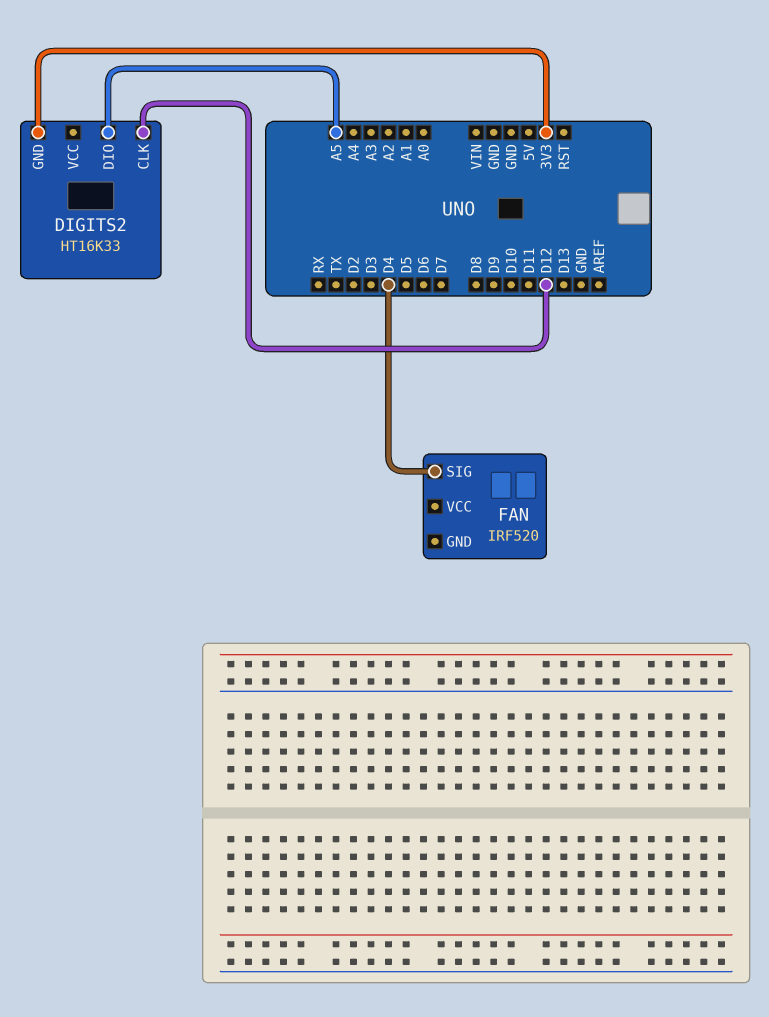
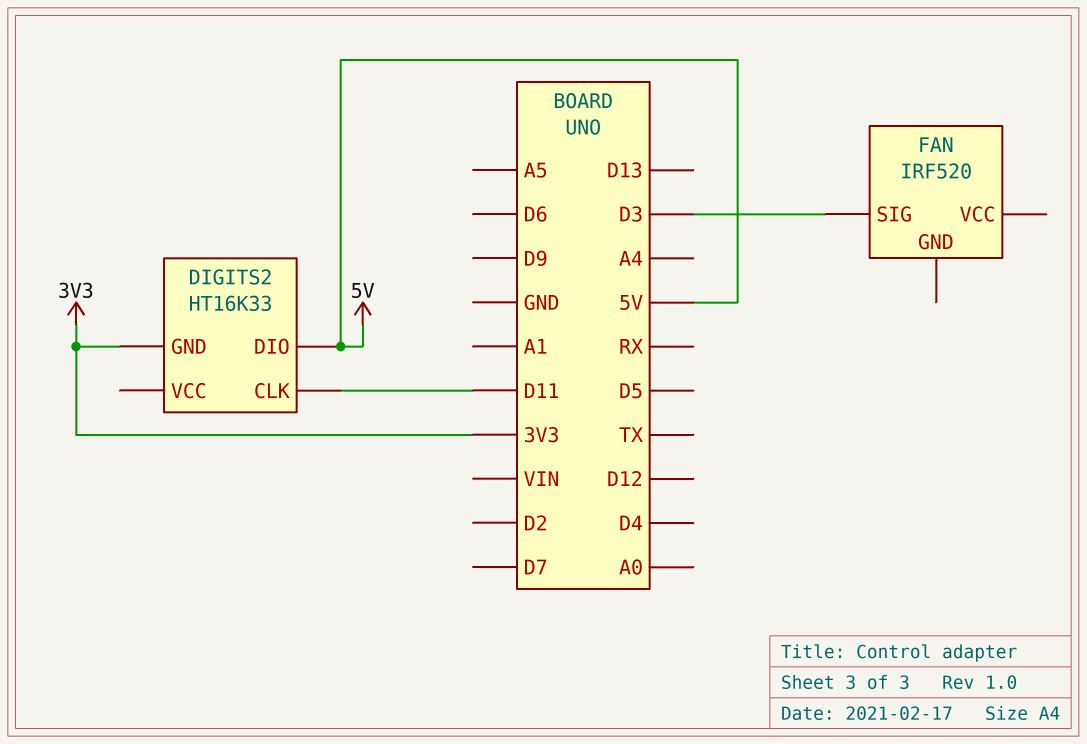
DIGITS2 pin CLK: D12 -> D11
DIGITS2 pin DIO: A5 -> 5V
FAN pin SIG: D4 -> D3

